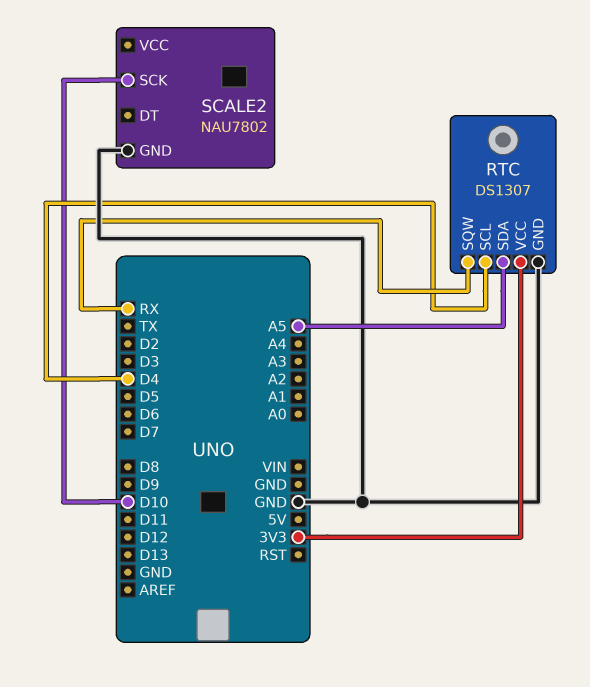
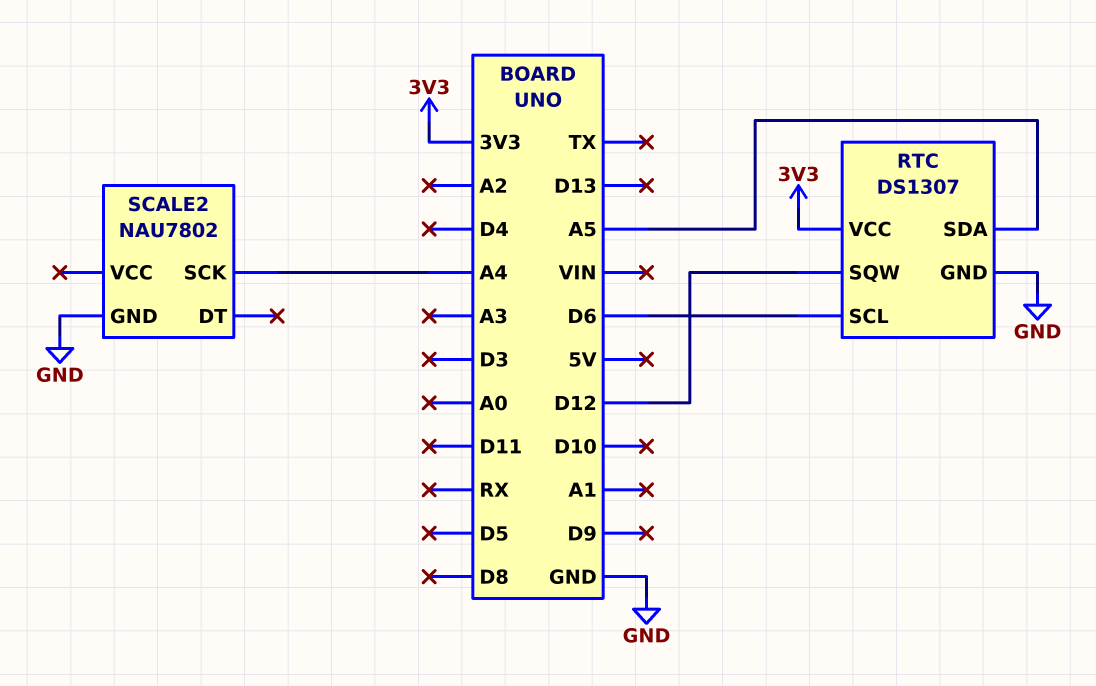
RTC pin SCL: D4 -> D6
RTC pin SQW: RX -> D12
SCALE2 pin SCK: D10 -> A4

